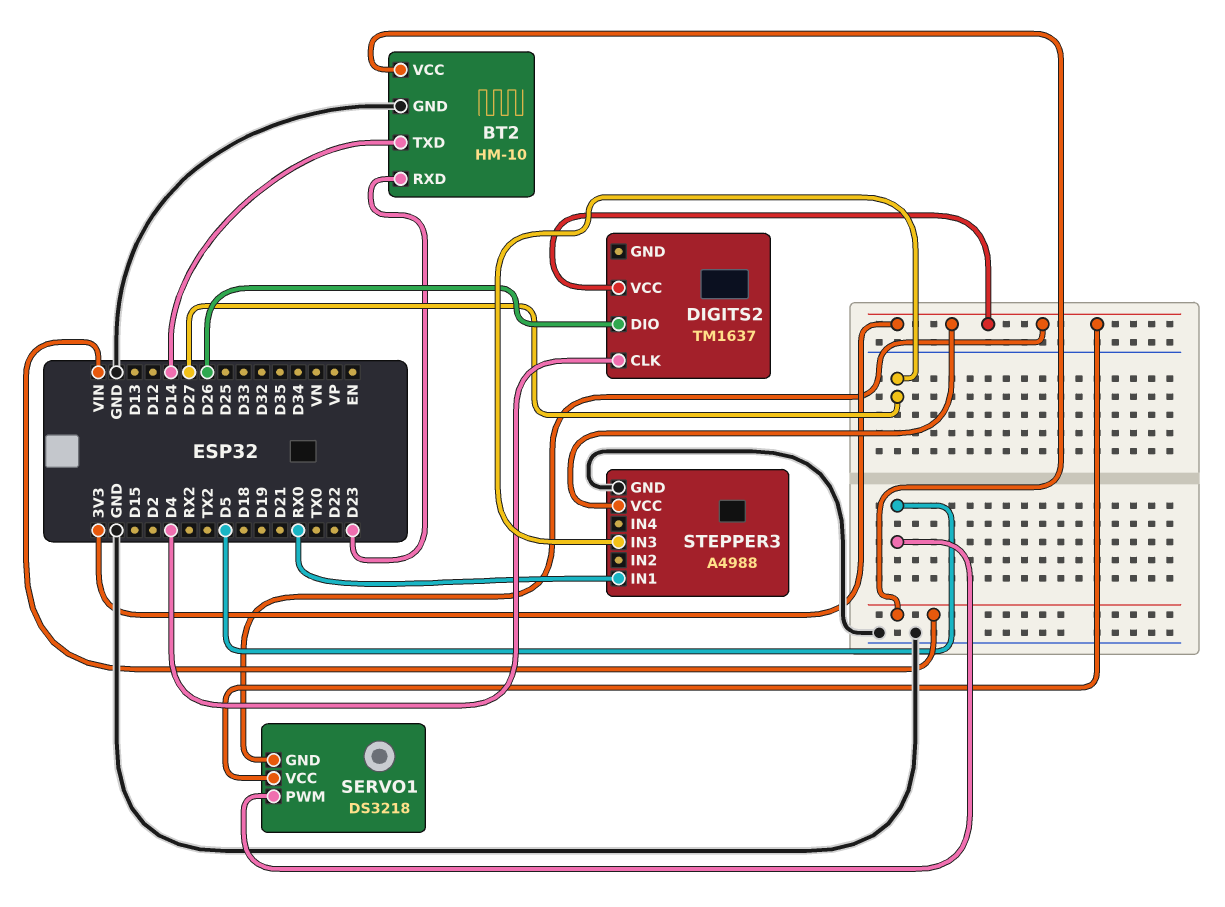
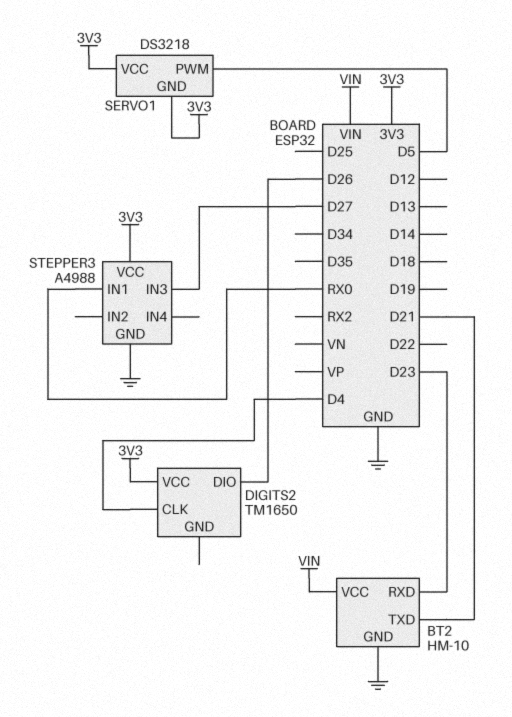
BT2 pin TXD: D14 -> D21
DIGITS2: TM1637 -> TM1650

